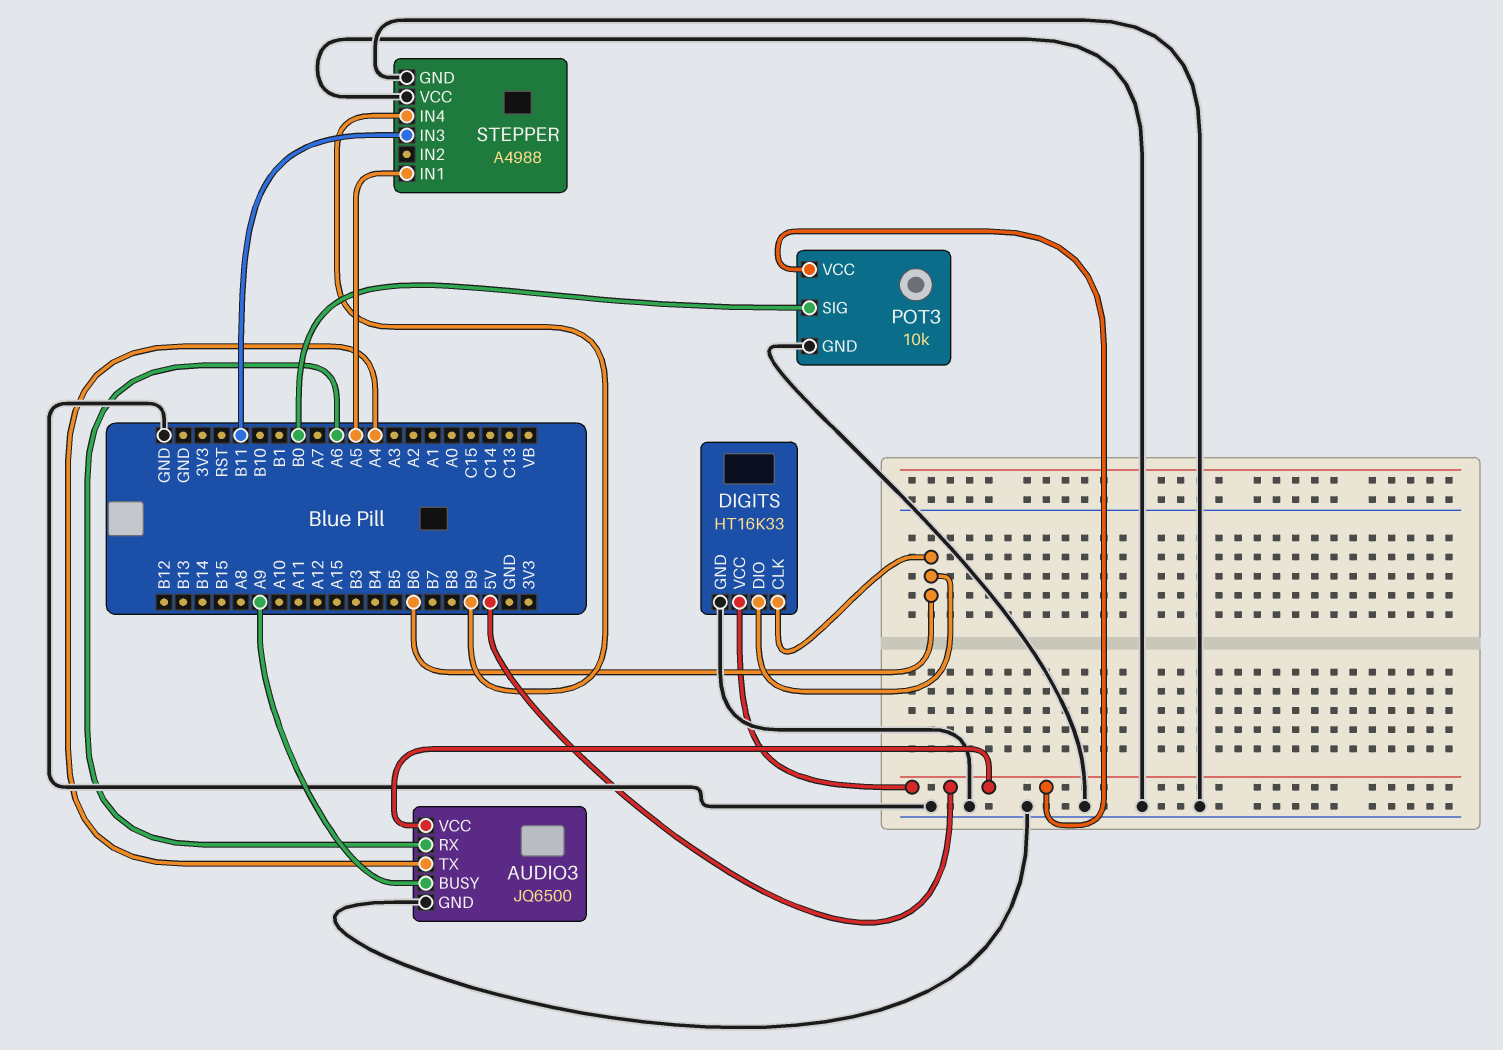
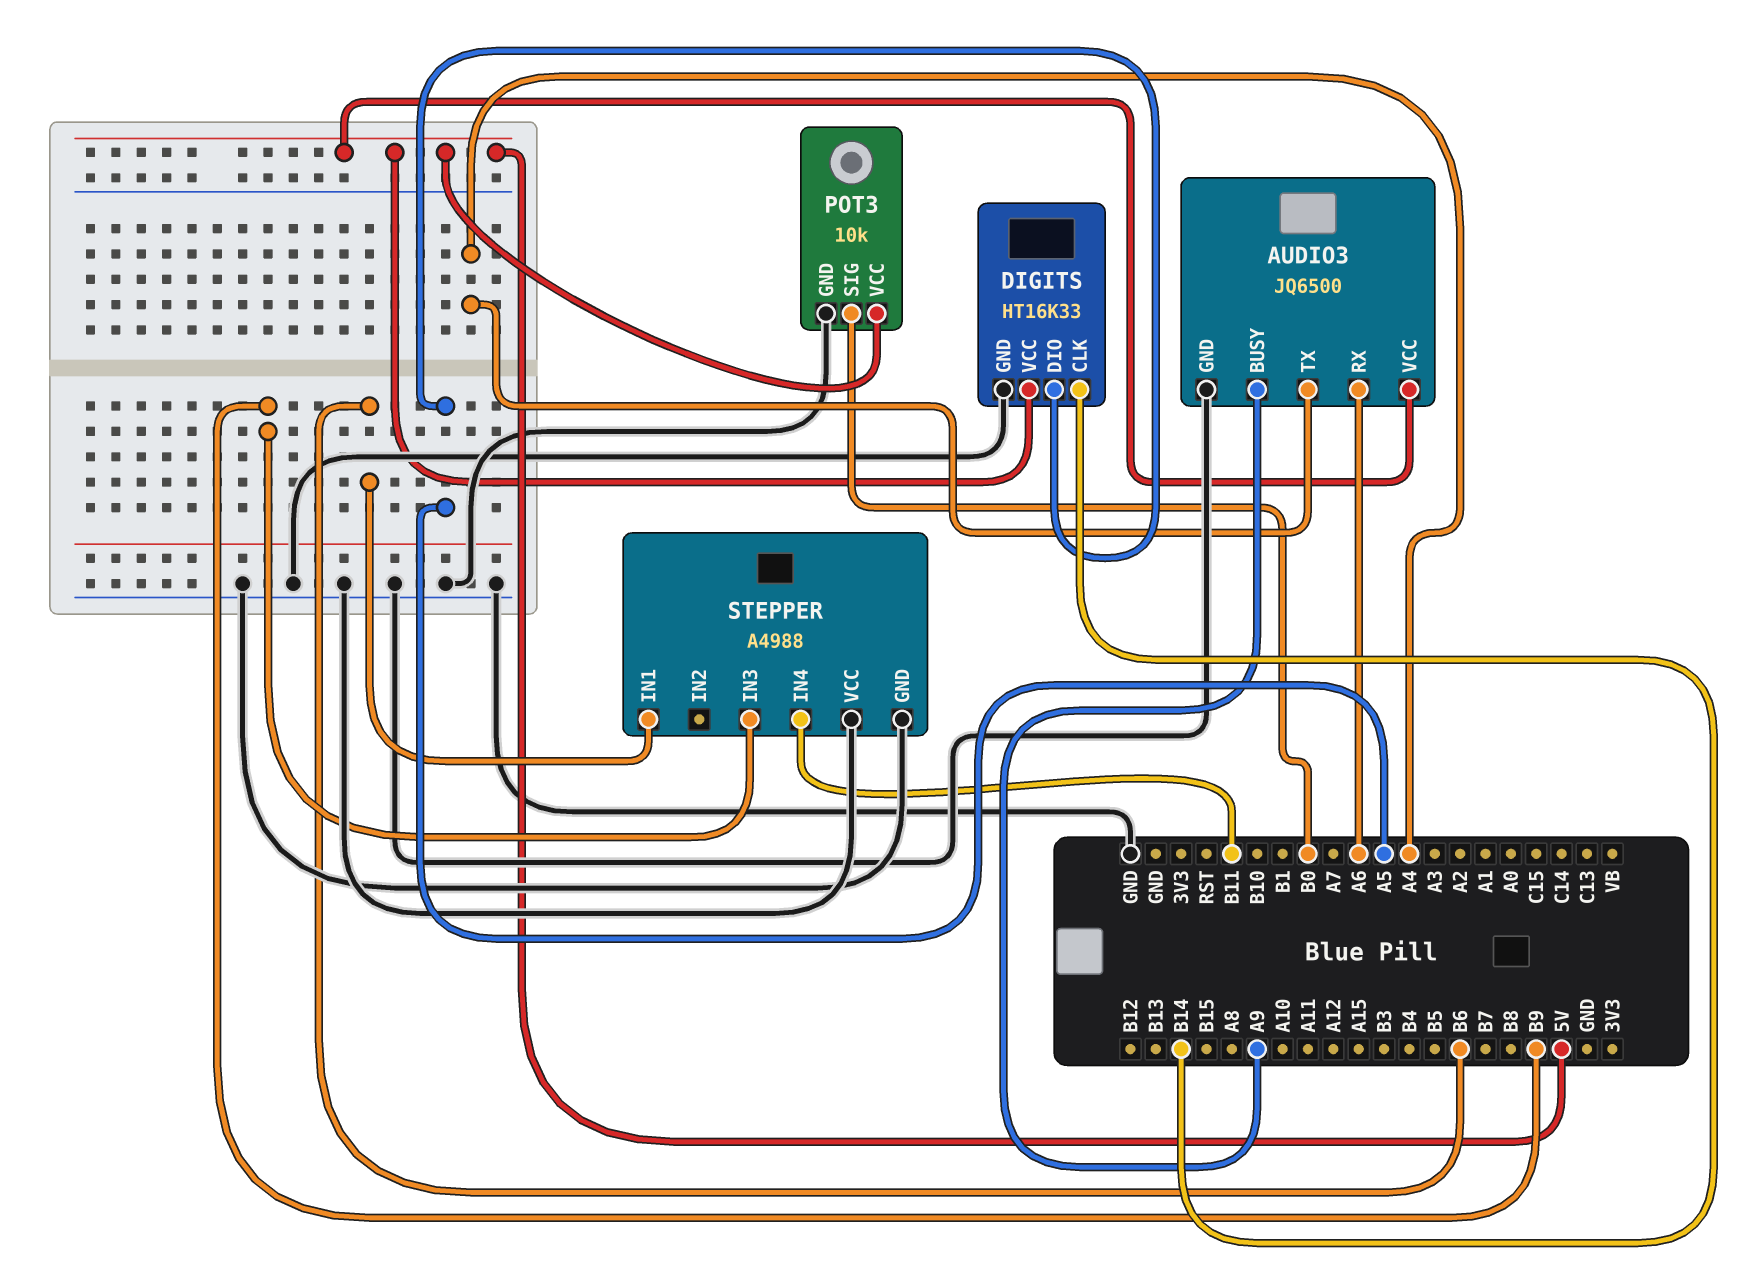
DIGITS pin CLK: B6 -> B14
DIGITS pin DIO: B6 -> A5
STEPPER pin IN1: A5 -> B6
STEPPER pin IN3: B11 -> B9
STEPPER pin IN4: B9 -> B11

